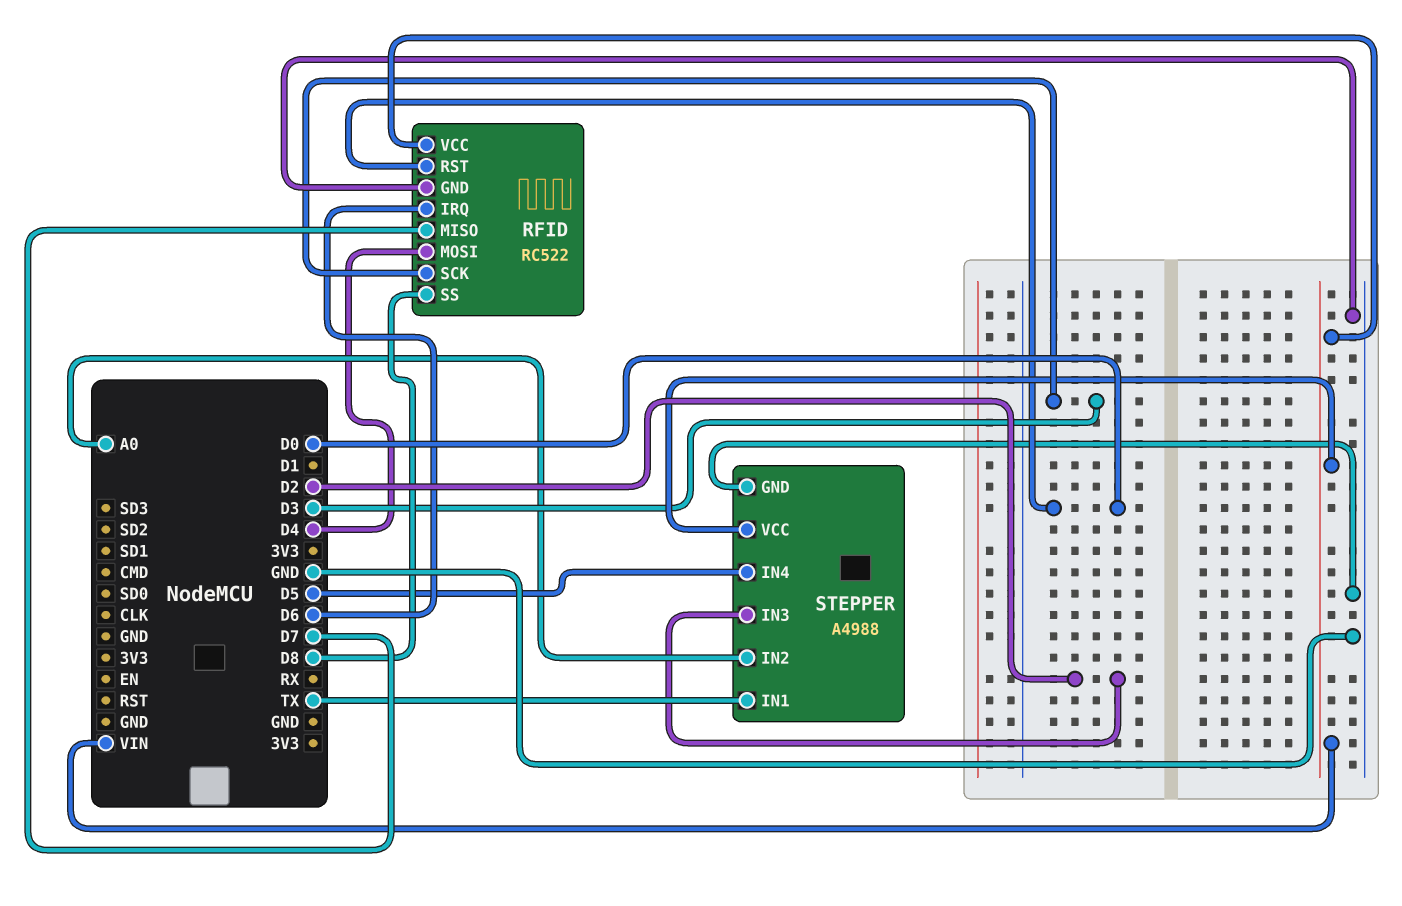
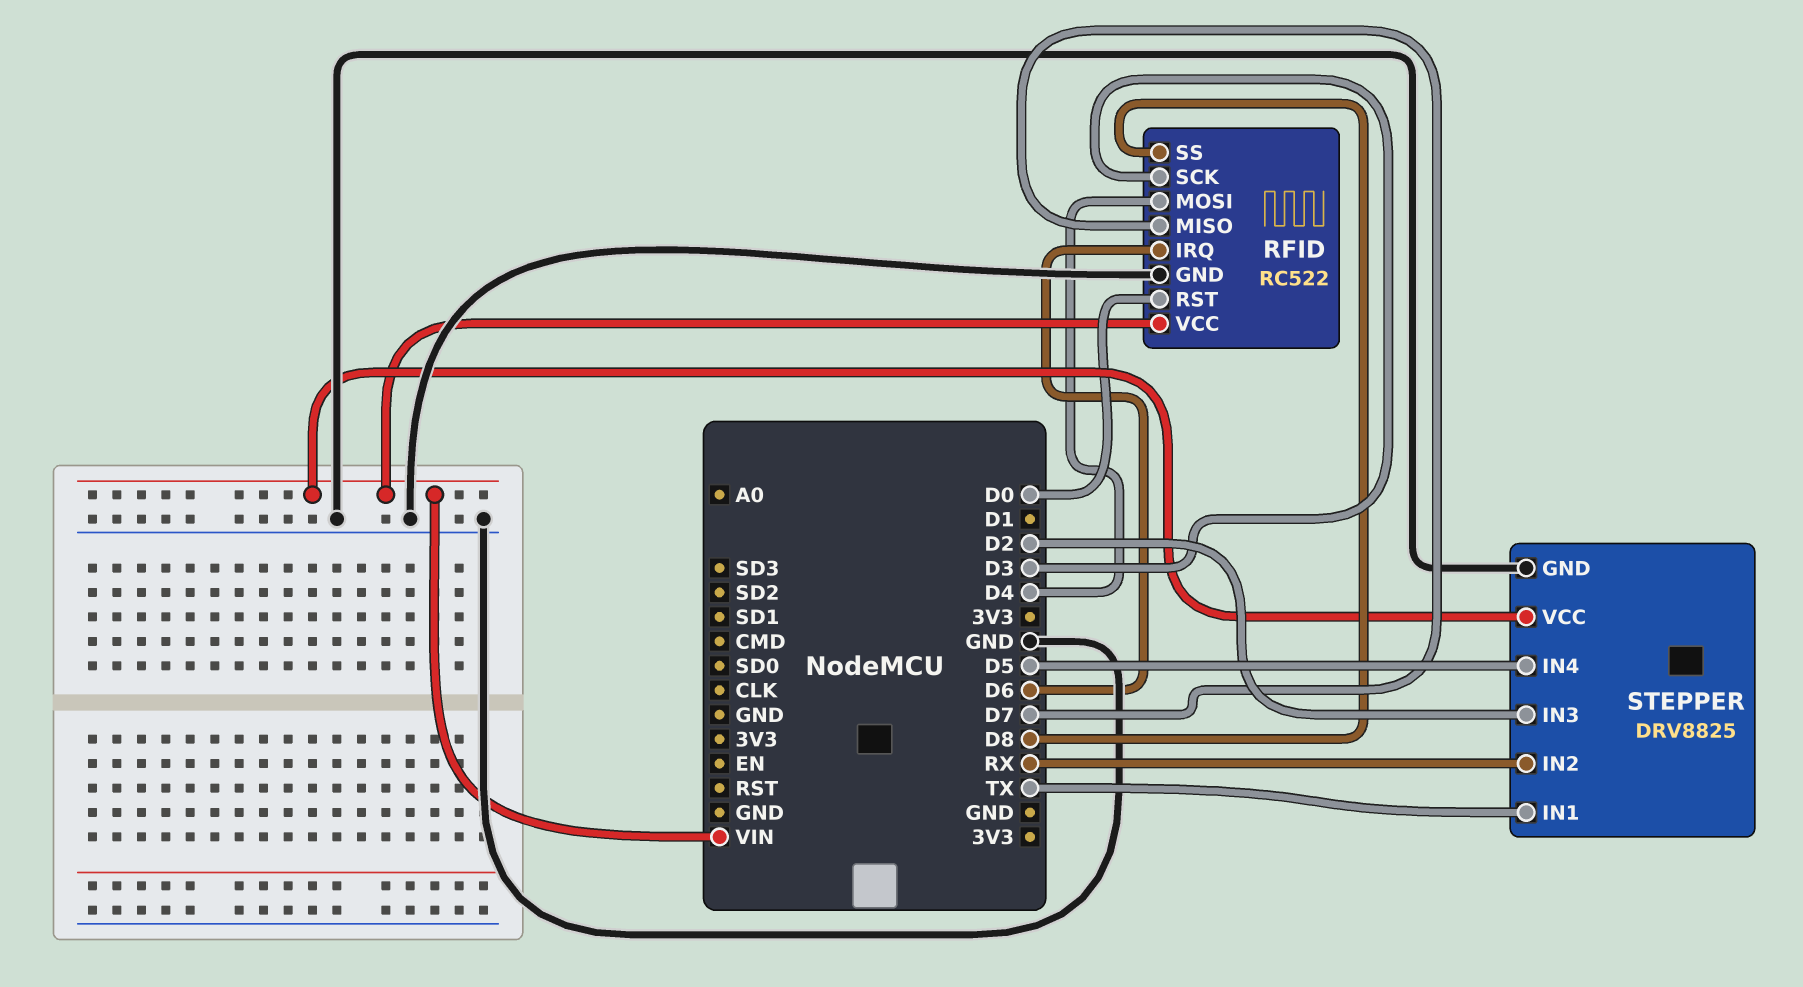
STEPPER: A4988 -> DRV8825
STEPPER pin IN2: A0 -> RX

